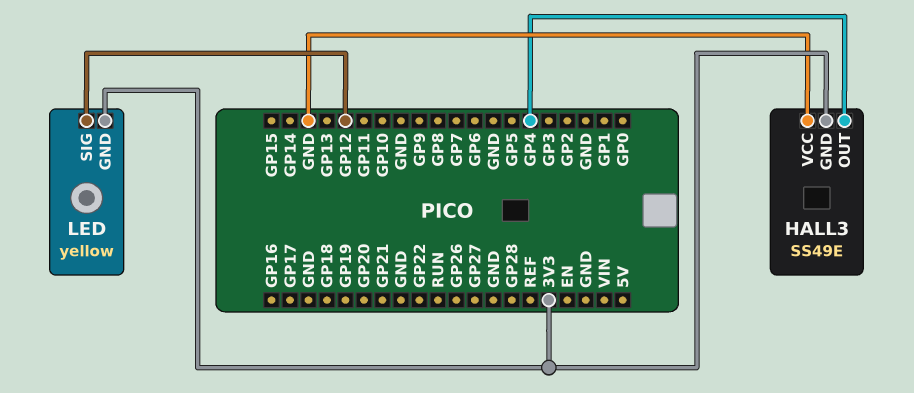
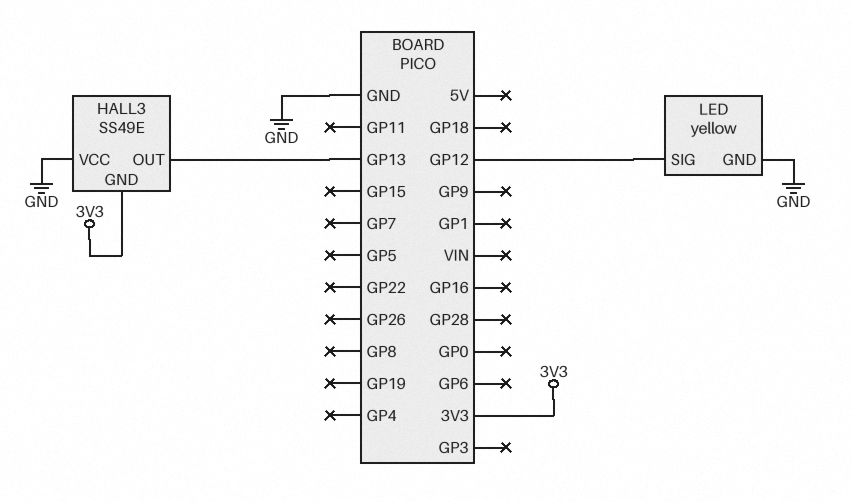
HALL3 pin OUT: GP4 -> GP13
LED pin GND: 3V3 -> GND

